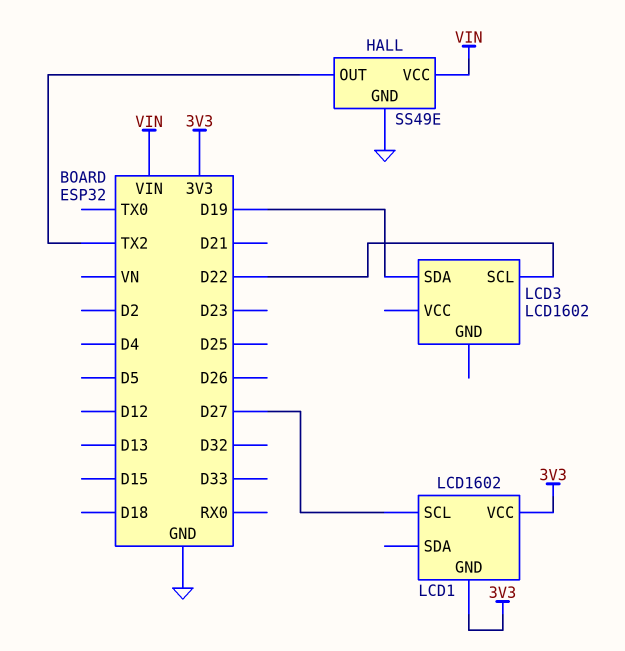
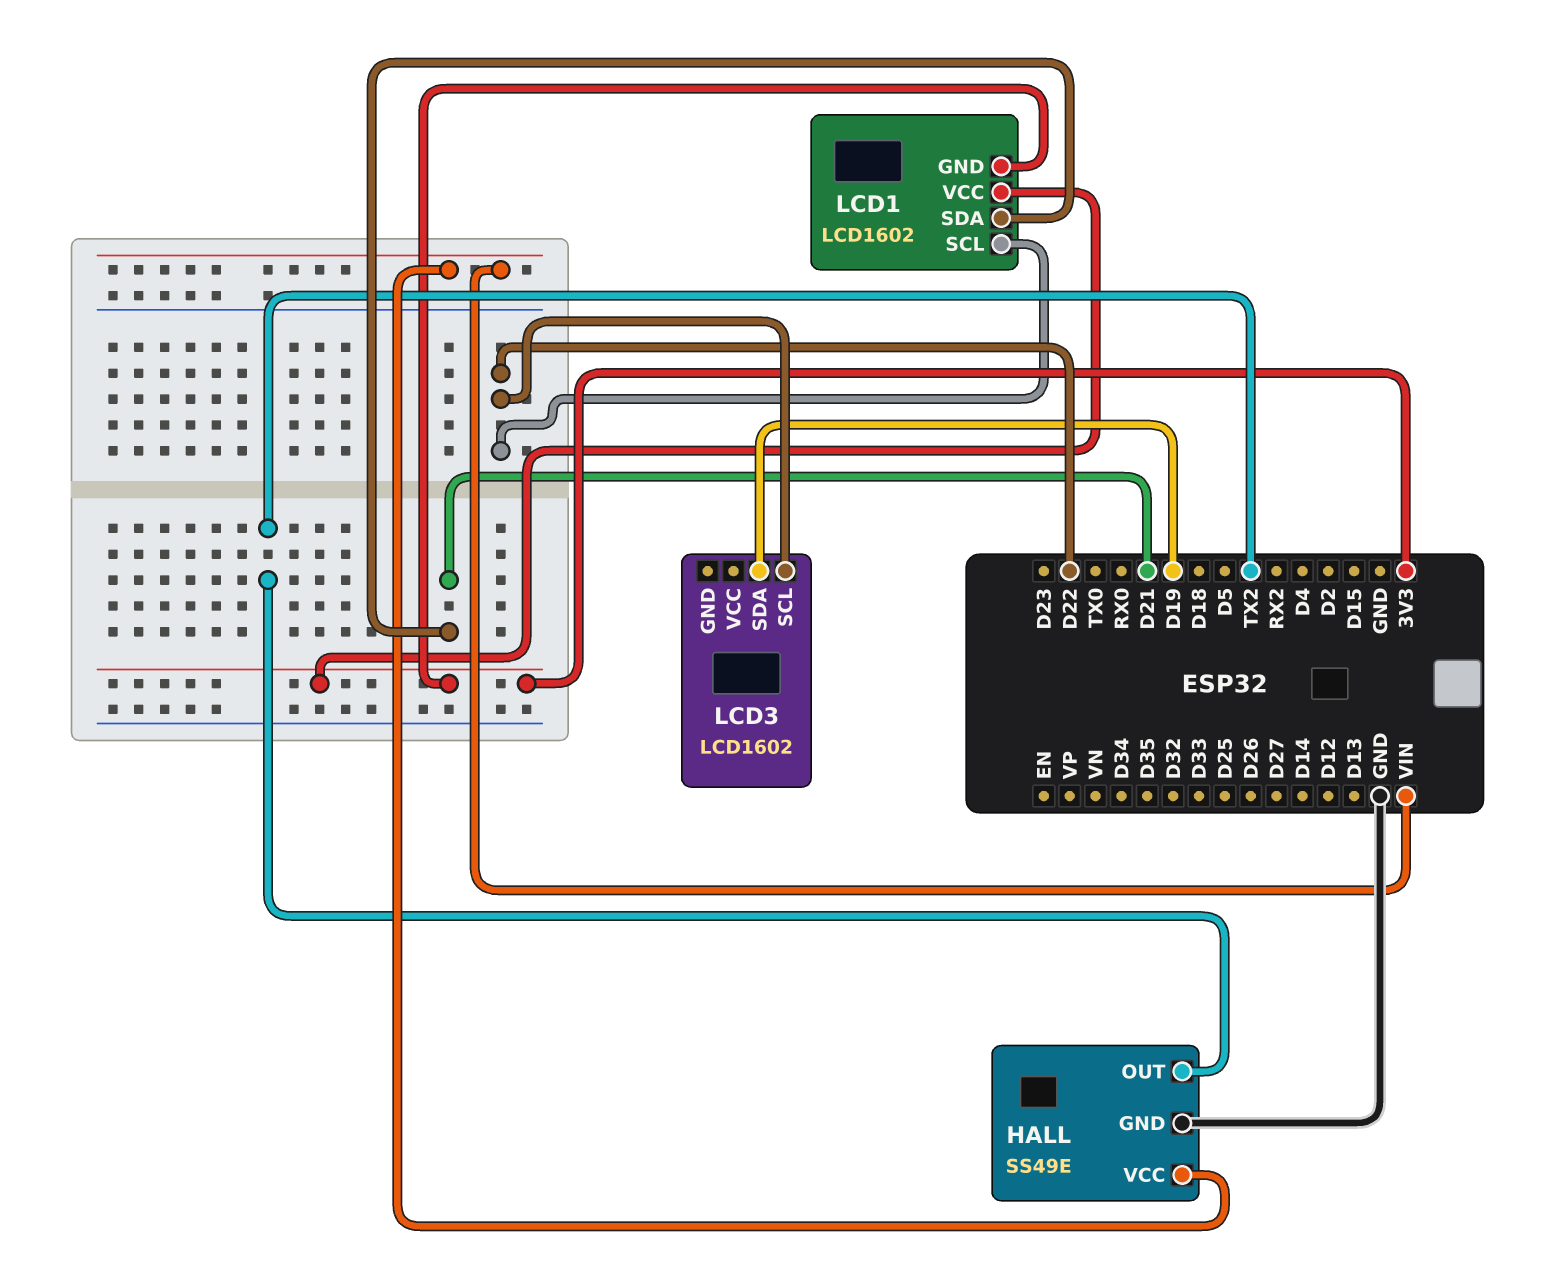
LCD1 pin SCL: D27 -> D22
LCD1 pin SDA: none -> D21

